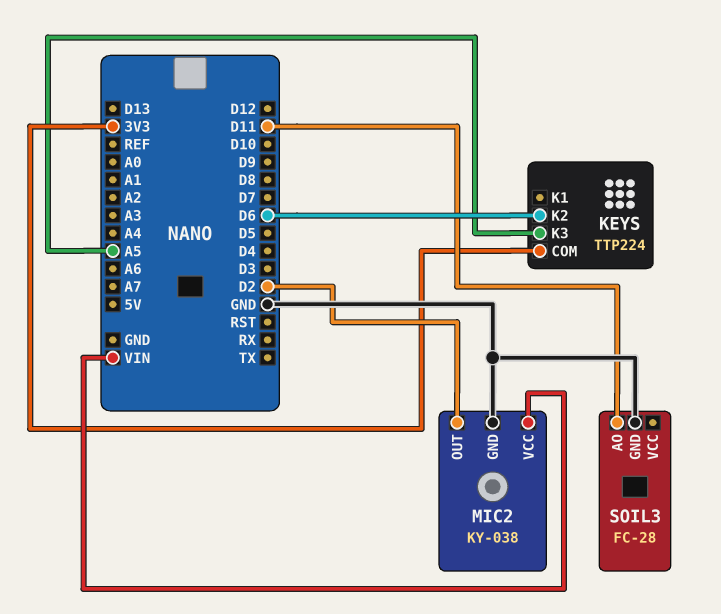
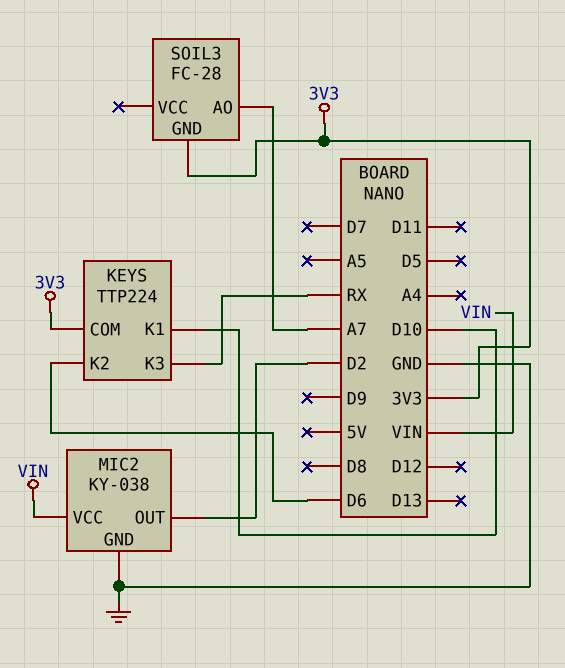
KEYS pin K1: none -> D10
KEYS pin K3: A5 -> RX
SOIL3 pin AO: D11 -> A7
SOIL3 pin GND: GND -> 3V3

